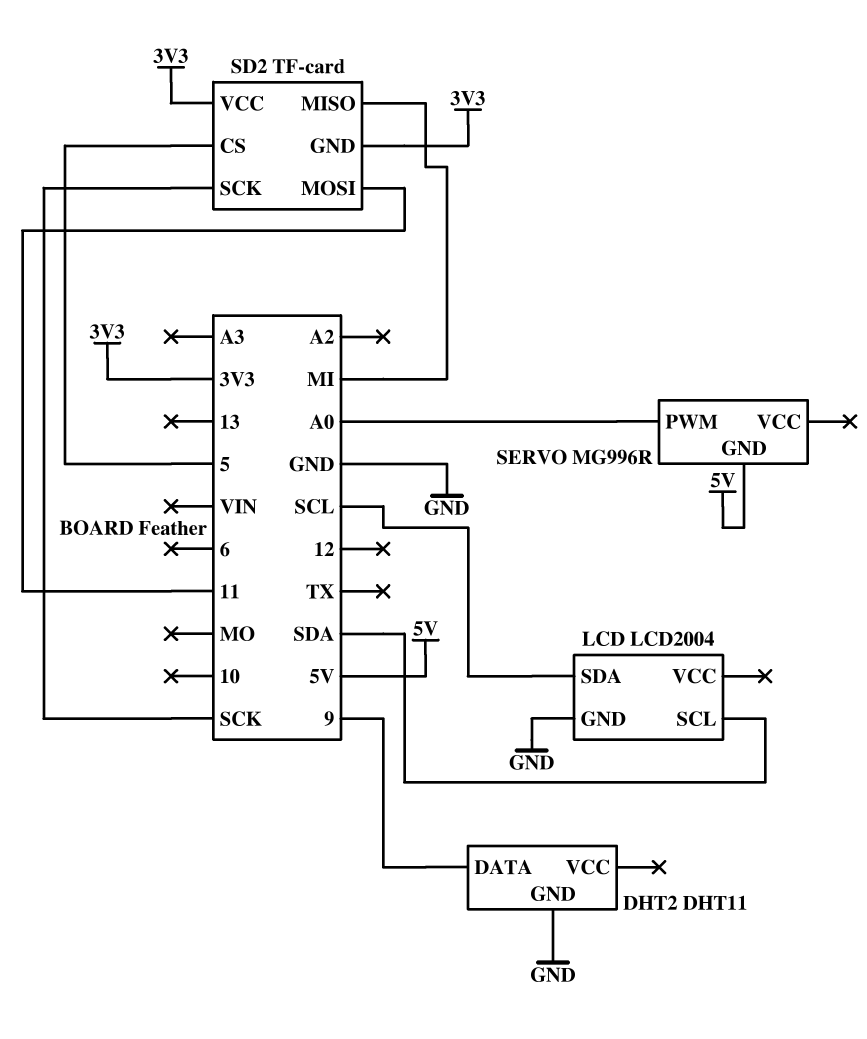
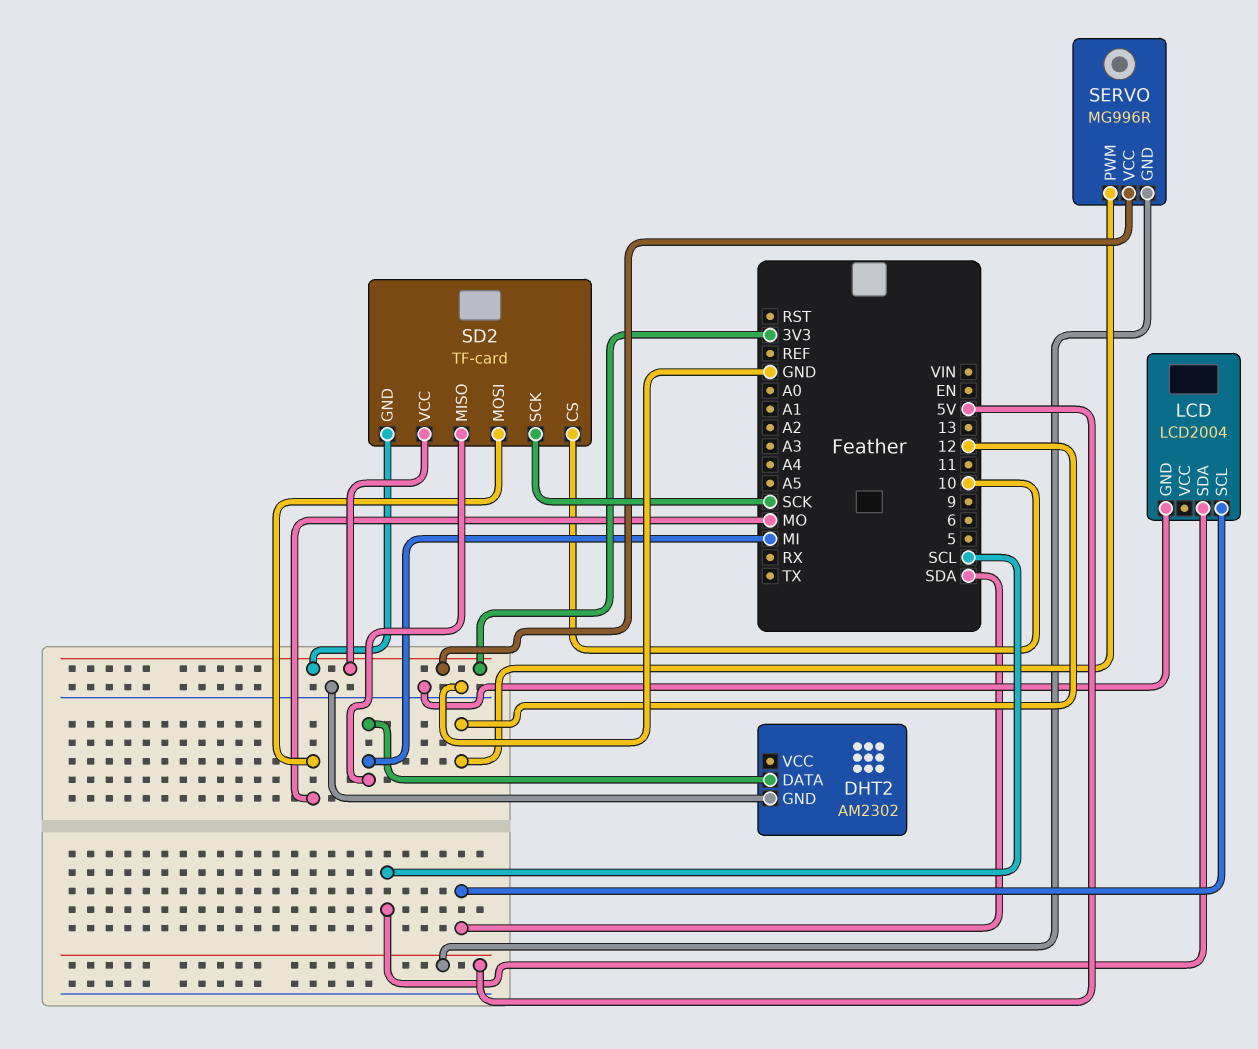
DHT2: DHT11 -> AM2302
DHT2 pin DATA: 9 -> MI
SD2 pin CS: 5 -> 10
SD2 pin MOSI: 11 -> MO
SERVO pin PWM: A0 -> 12
SERVO pin VCC: none -> 3V3

